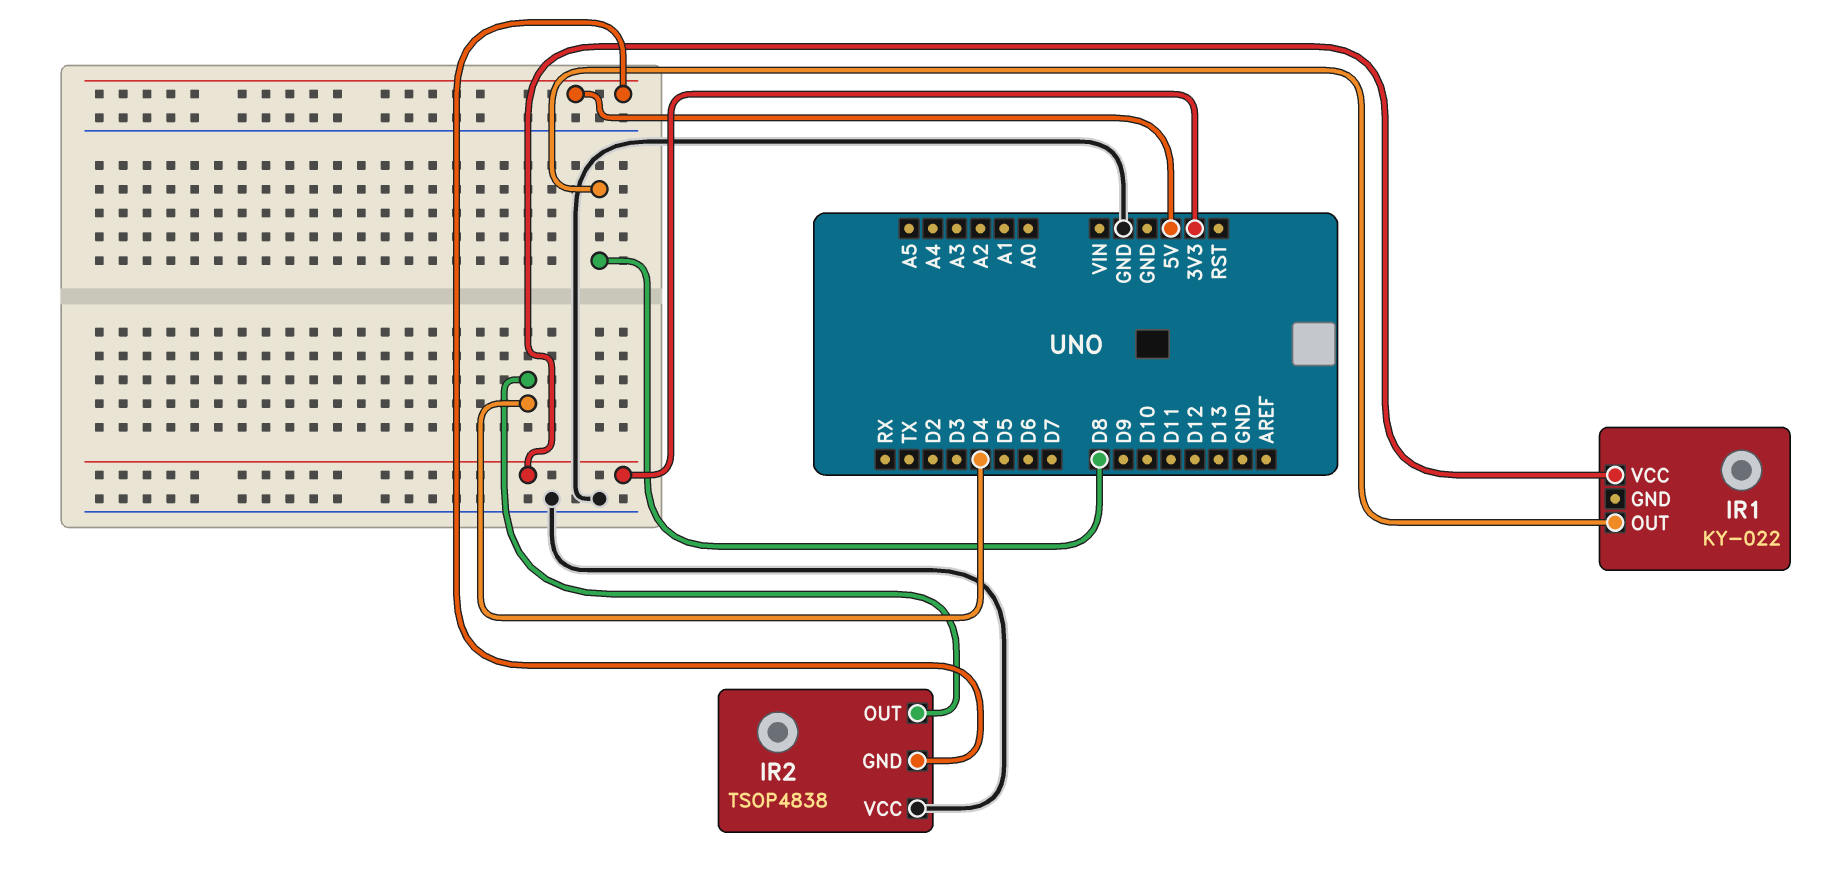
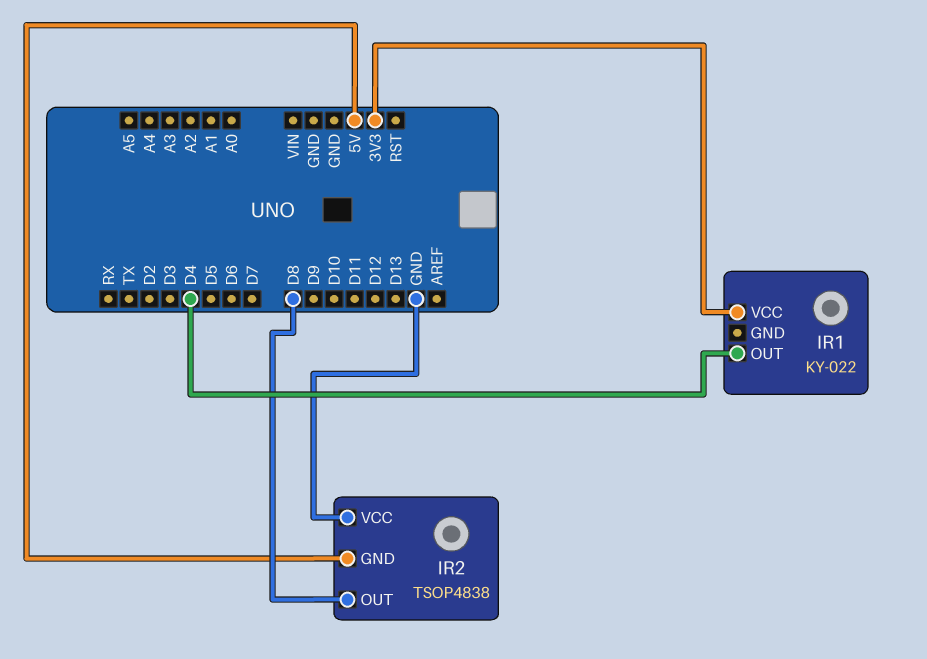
IR1 pin OUT: D8 -> D4
IR2 pin OUT: D4 -> D8

